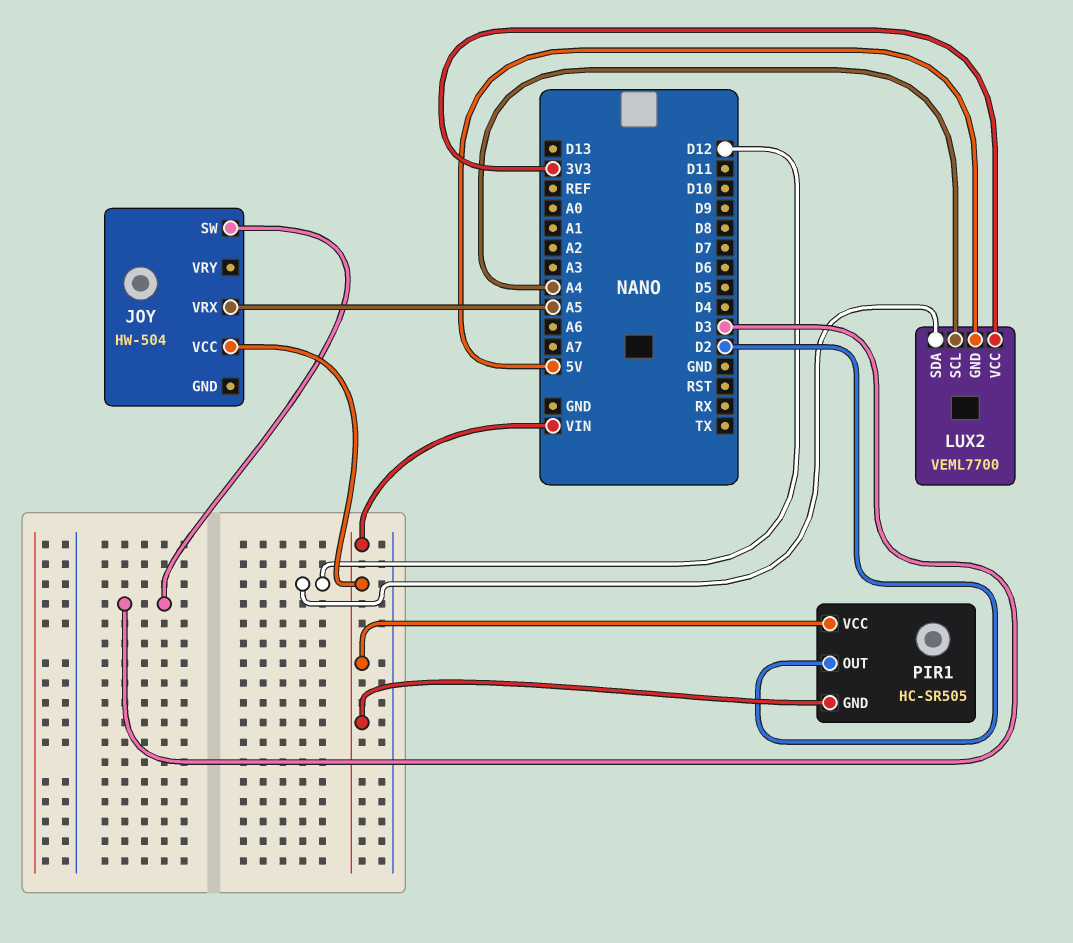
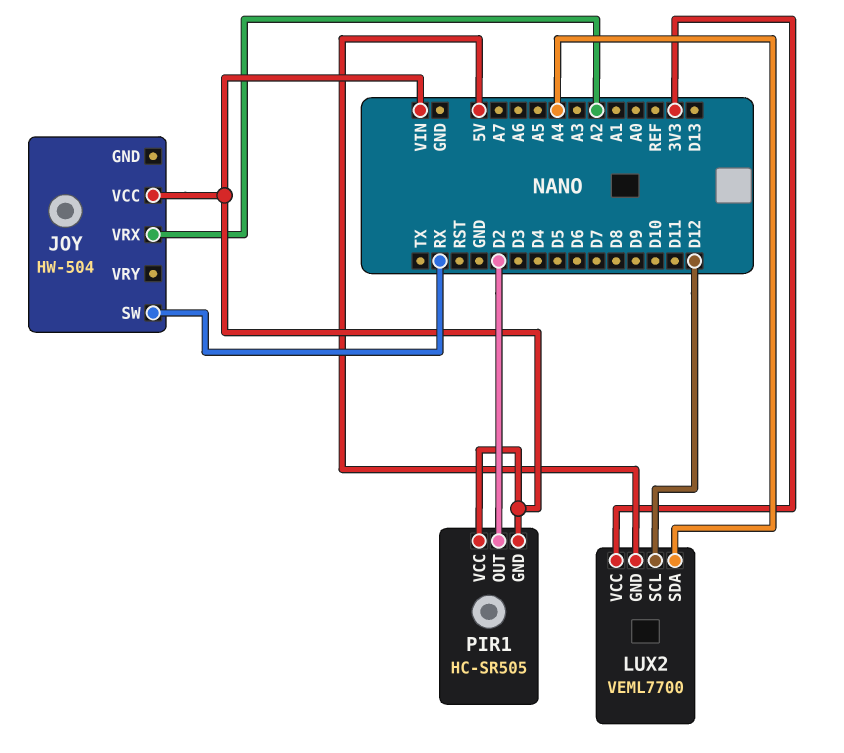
JOY pin SW: D3 -> RX
JOY pin VRX: A5 -> A2
LUX2 pin SCL: A4 -> D12
LUX2 pin SDA: D12 -> A4

